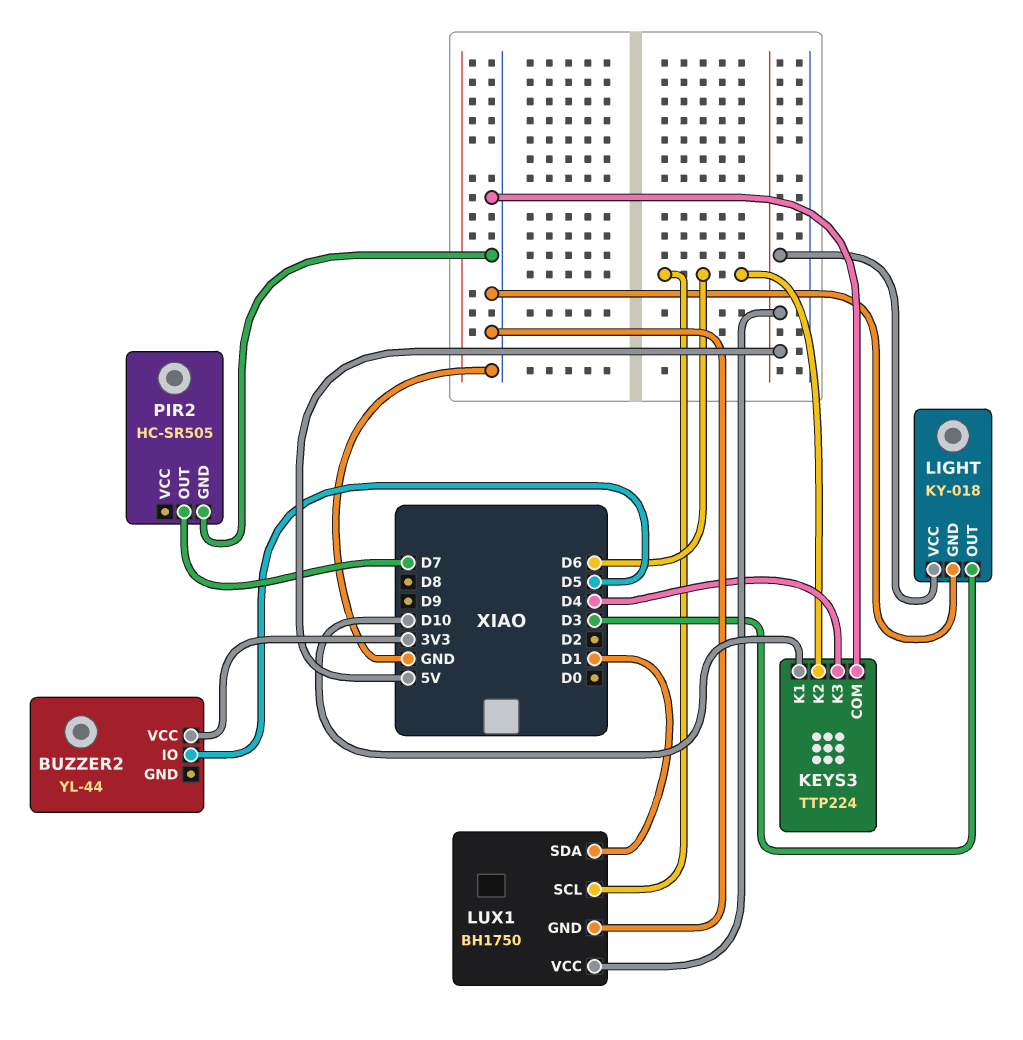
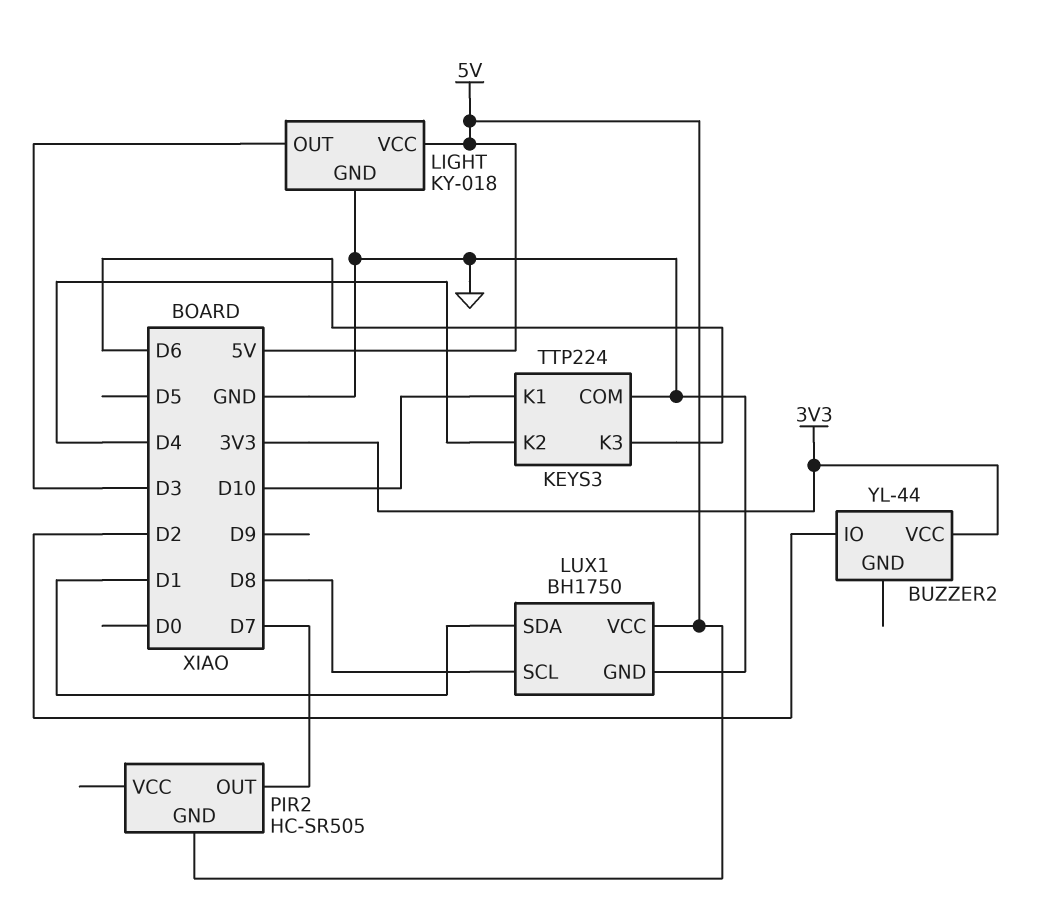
BUZZER2 pin IO: D5 -> D2
KEYS3 pin K2: D6 -> D4
KEYS3 pin K3: D4 -> D6
LUX1 pin SCL: D6 -> D8
PIR2 pin GND: GND -> 5V

